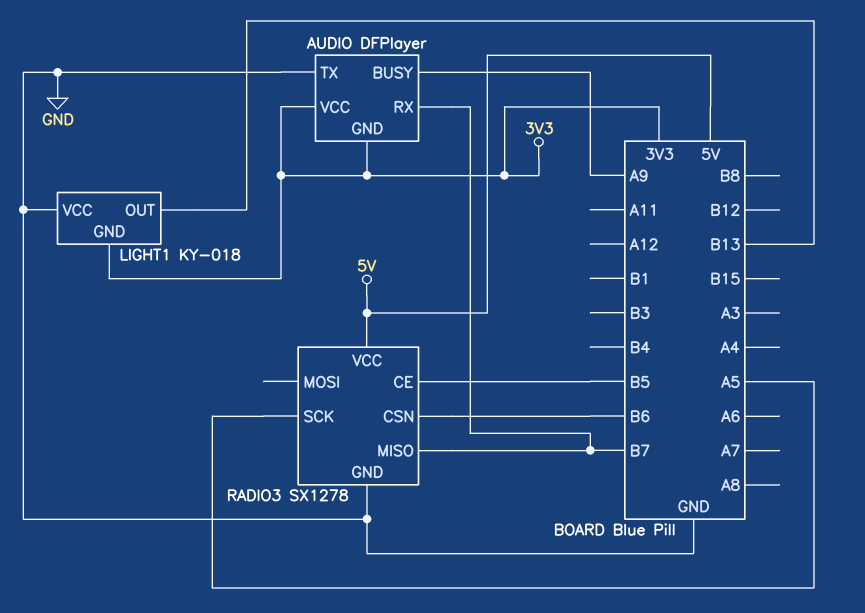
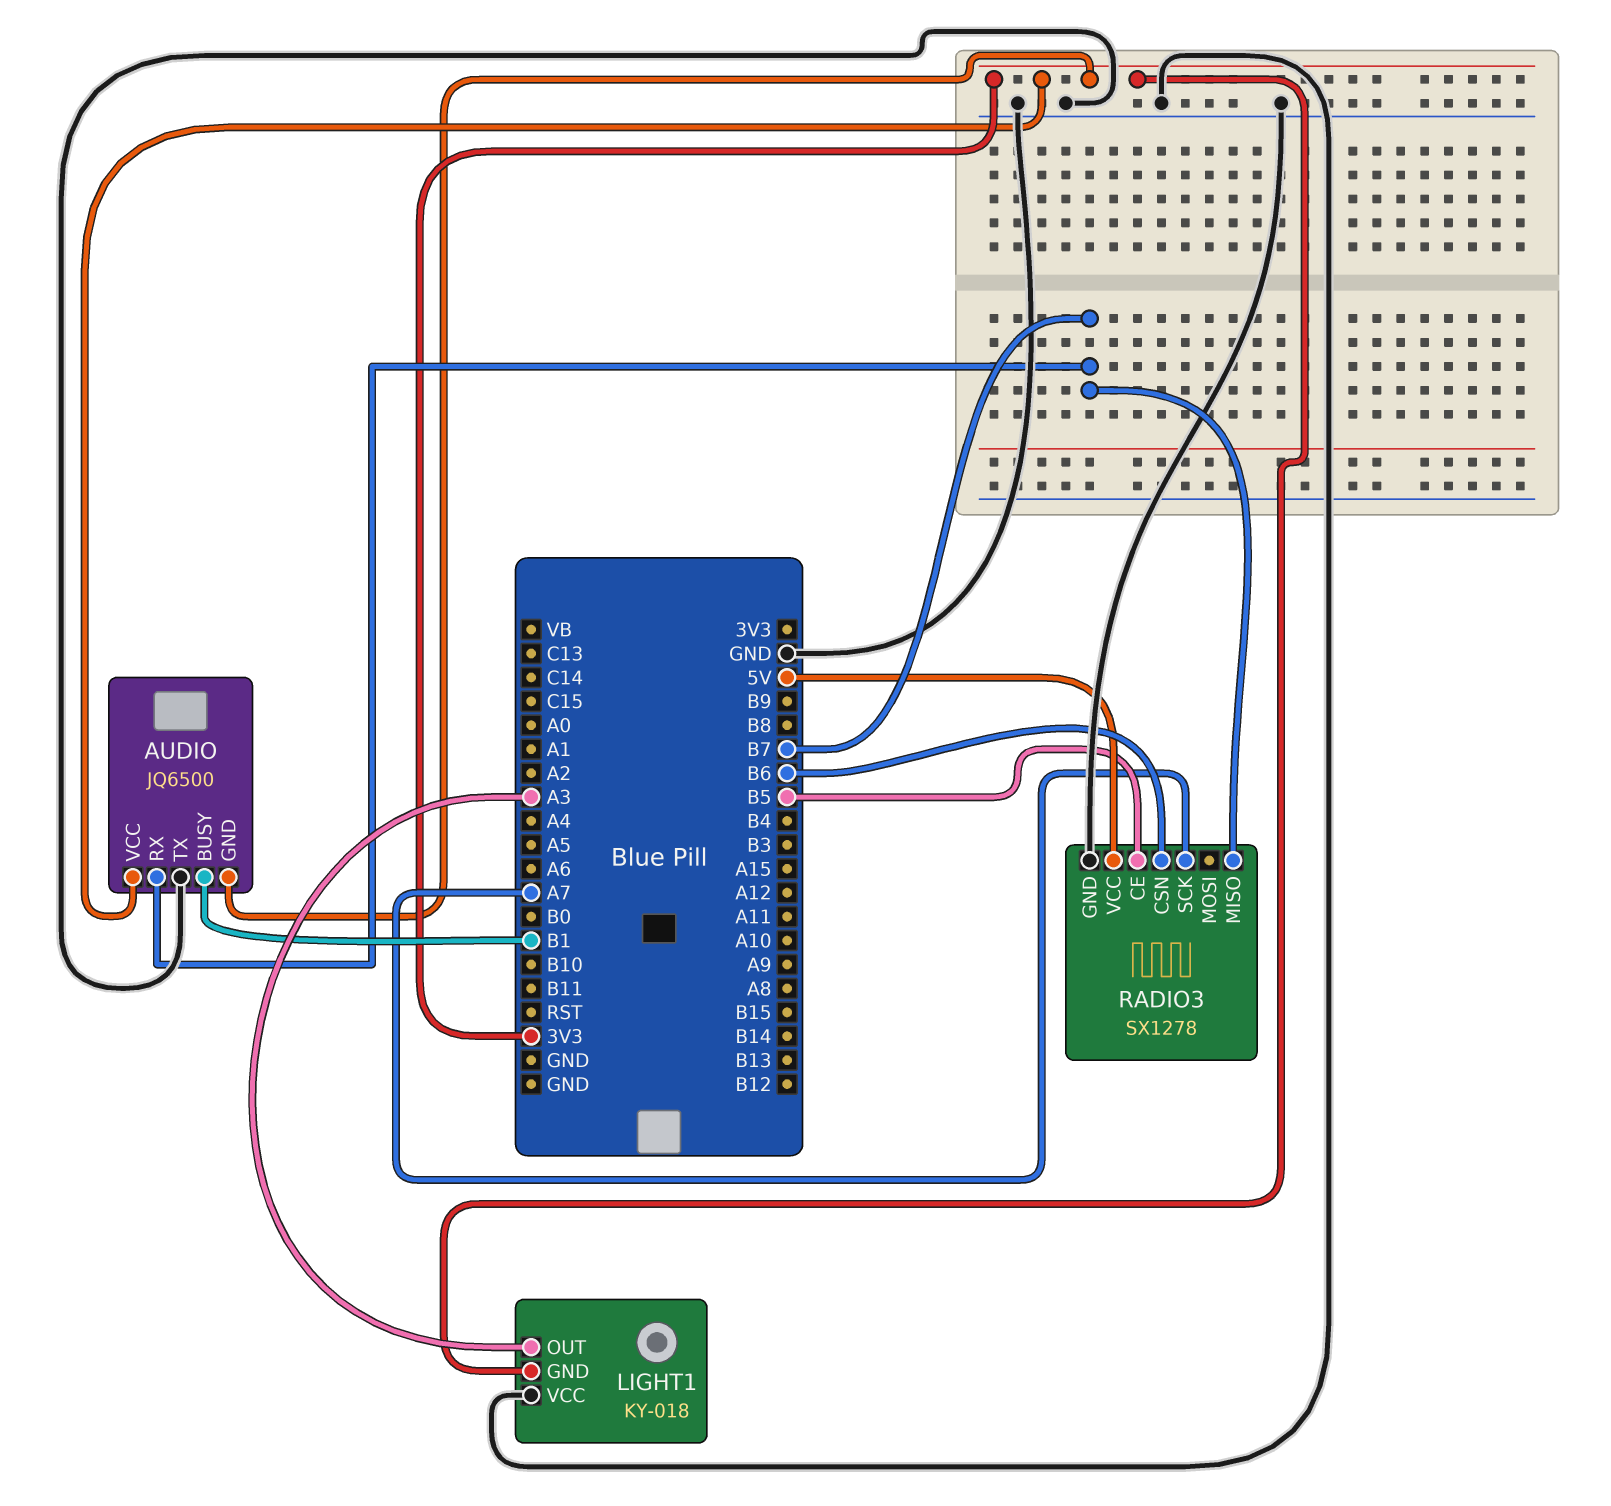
AUDIO: DFPlayer -> JQ6500
AUDIO pin BUSY: A9 -> B1
LIGHT1 pin OUT: B13 -> A3
RADIO3 pin SCK: A5 -> A7

